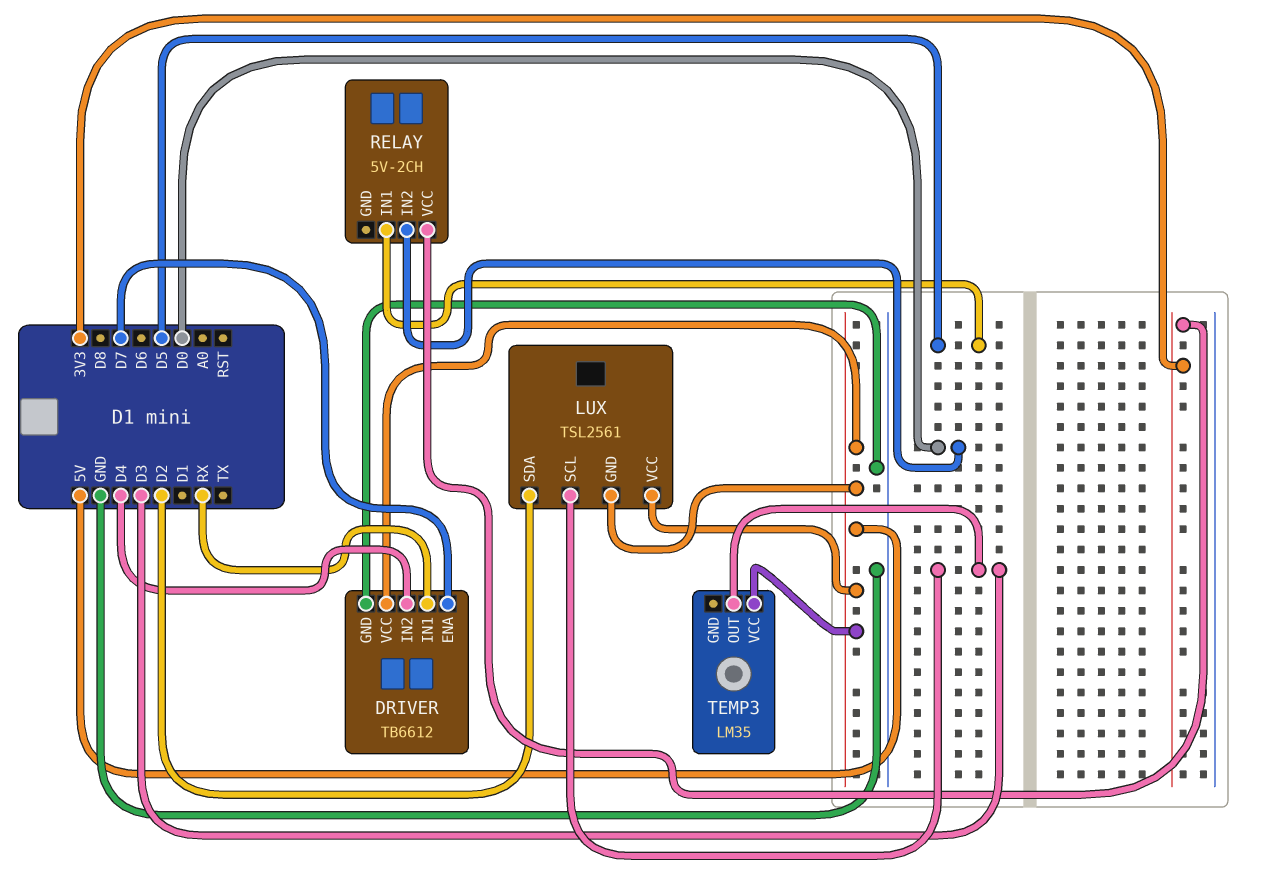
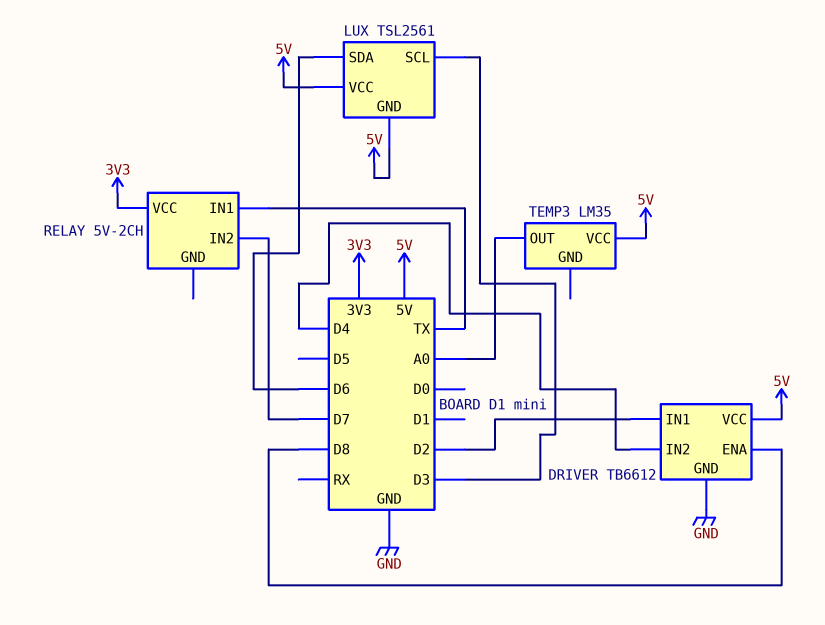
DRIVER pin ENA: D7 -> D8
DRIVER pin IN1: RX -> D2
LUX pin SDA: D2 -> D6
RELAY pin IN1: D5 -> TX
RELAY pin IN2: D0 -> D7
TEMP3 pin OUT: D3 -> A0

